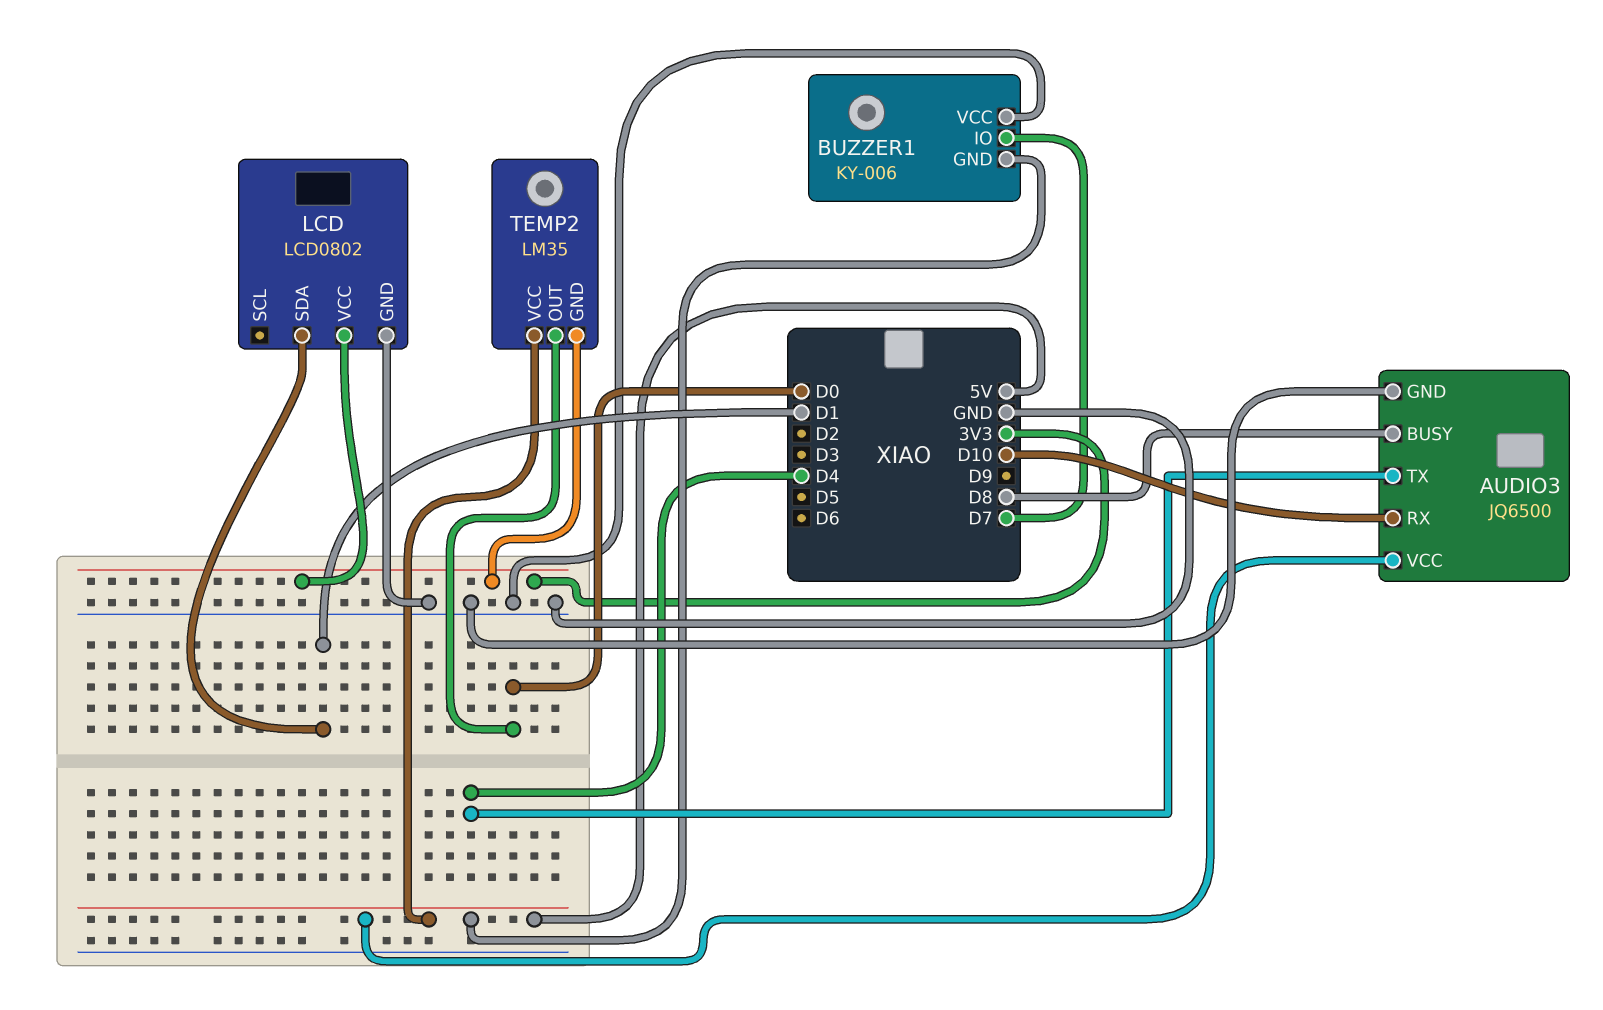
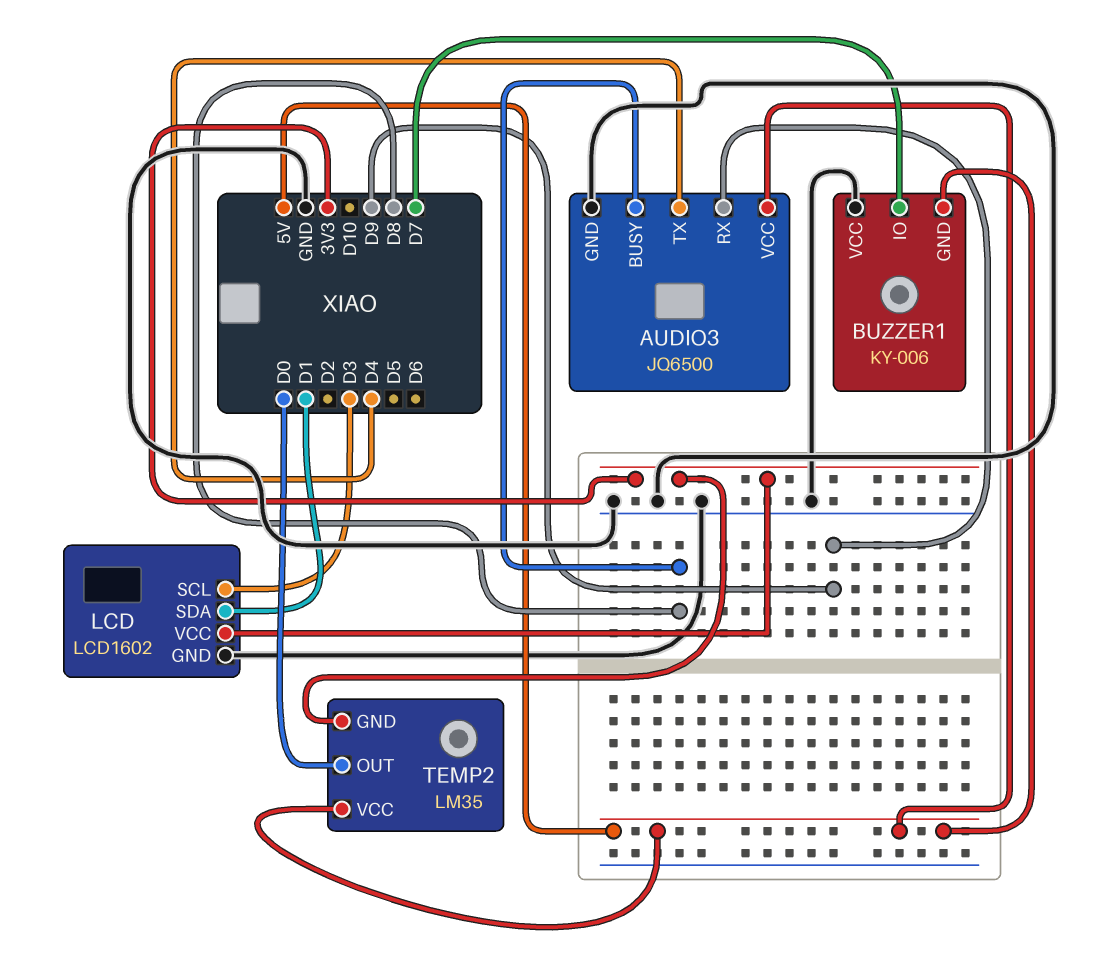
AUDIO3 pin RX: D10 -> D9
LCD: LCD0802 -> LCD1602
LCD pin SCL: none -> D3

